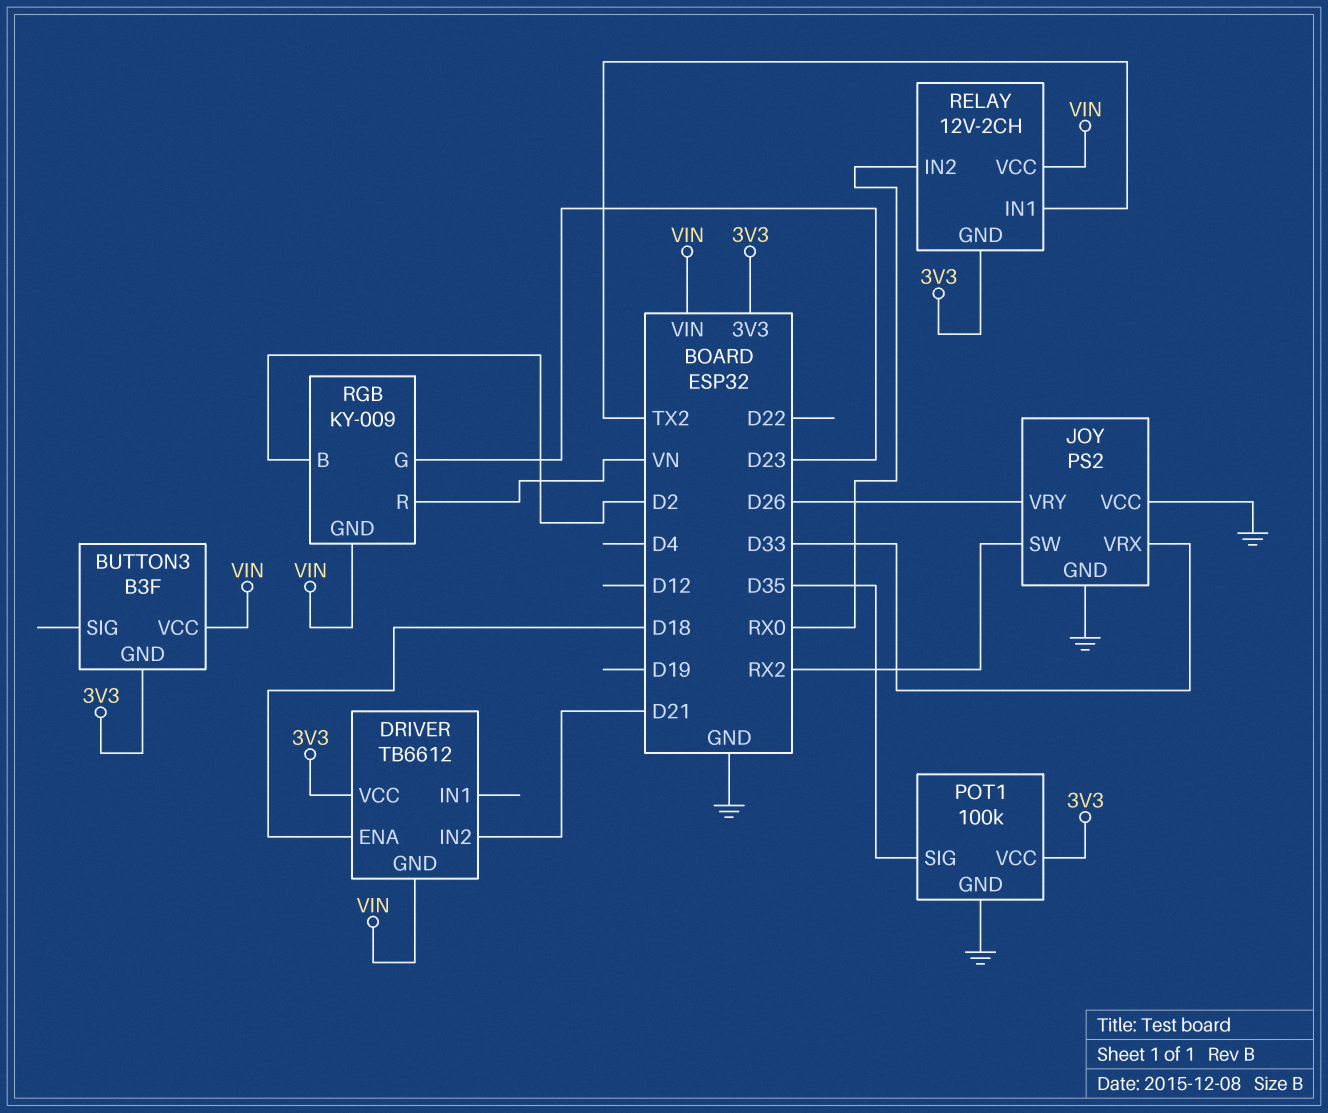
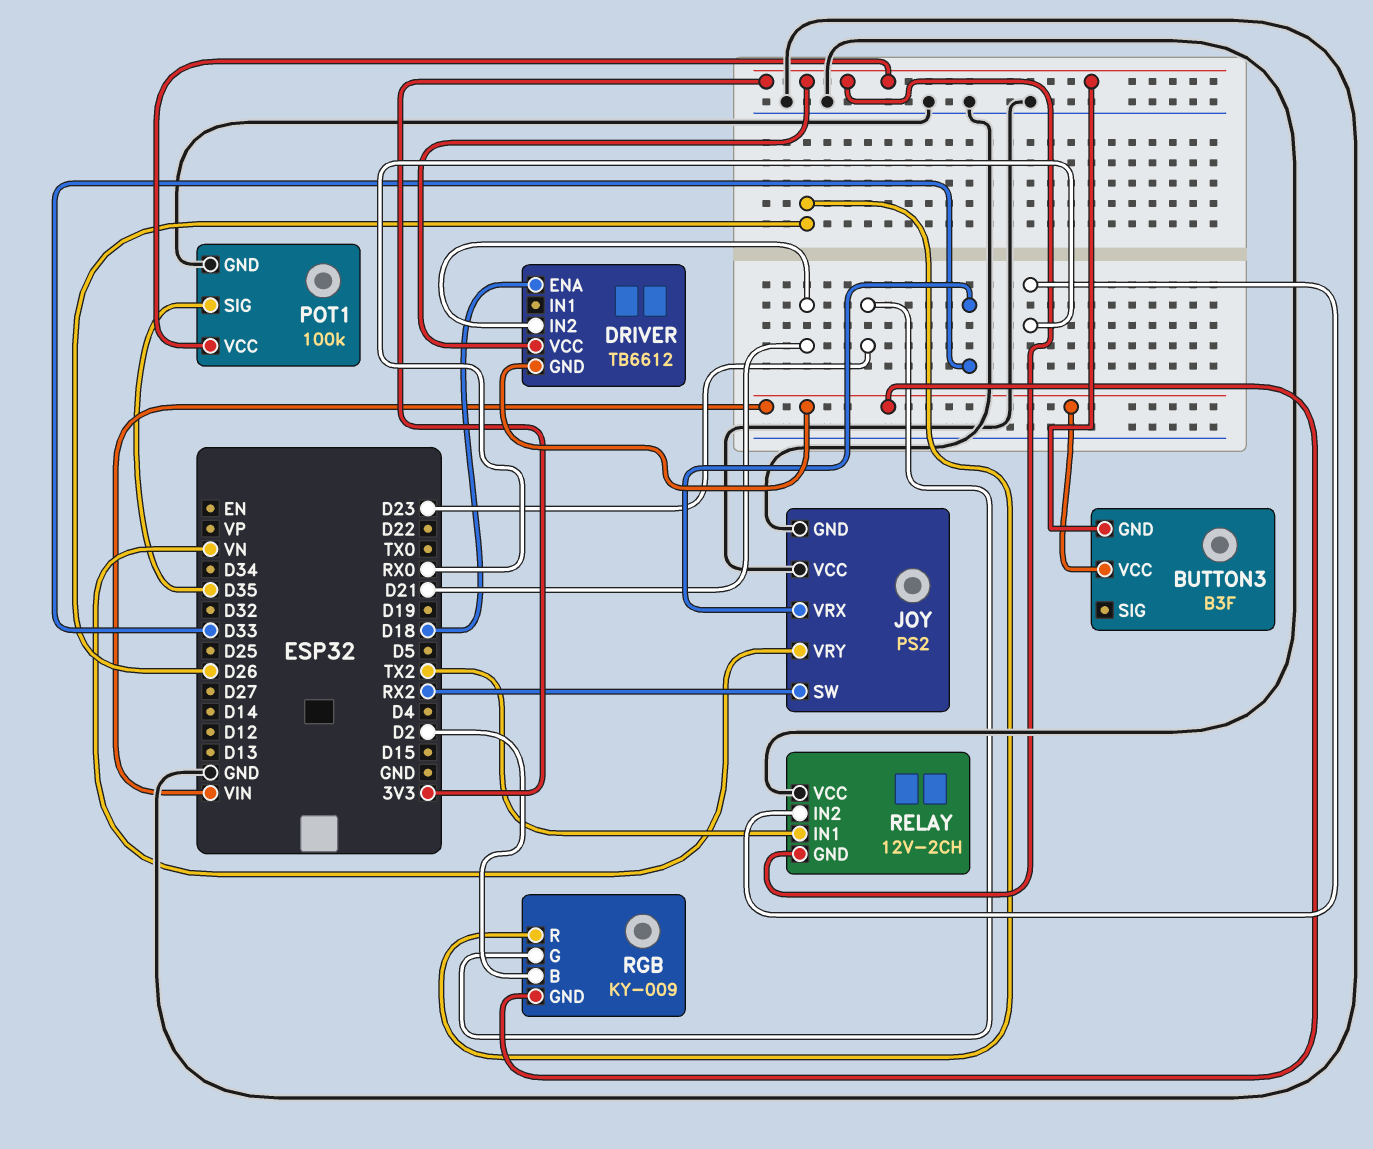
JOY pin VRY: D26 -> VN
RELAY pin VCC: VIN -> GND
RGB pin R: VN -> D26

